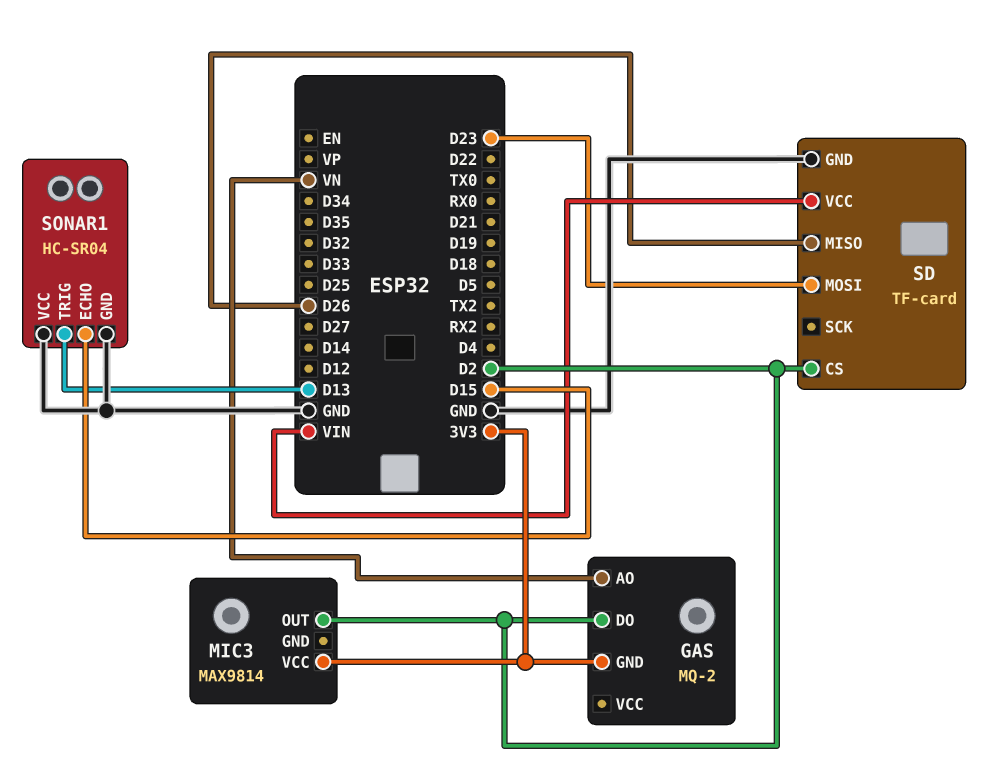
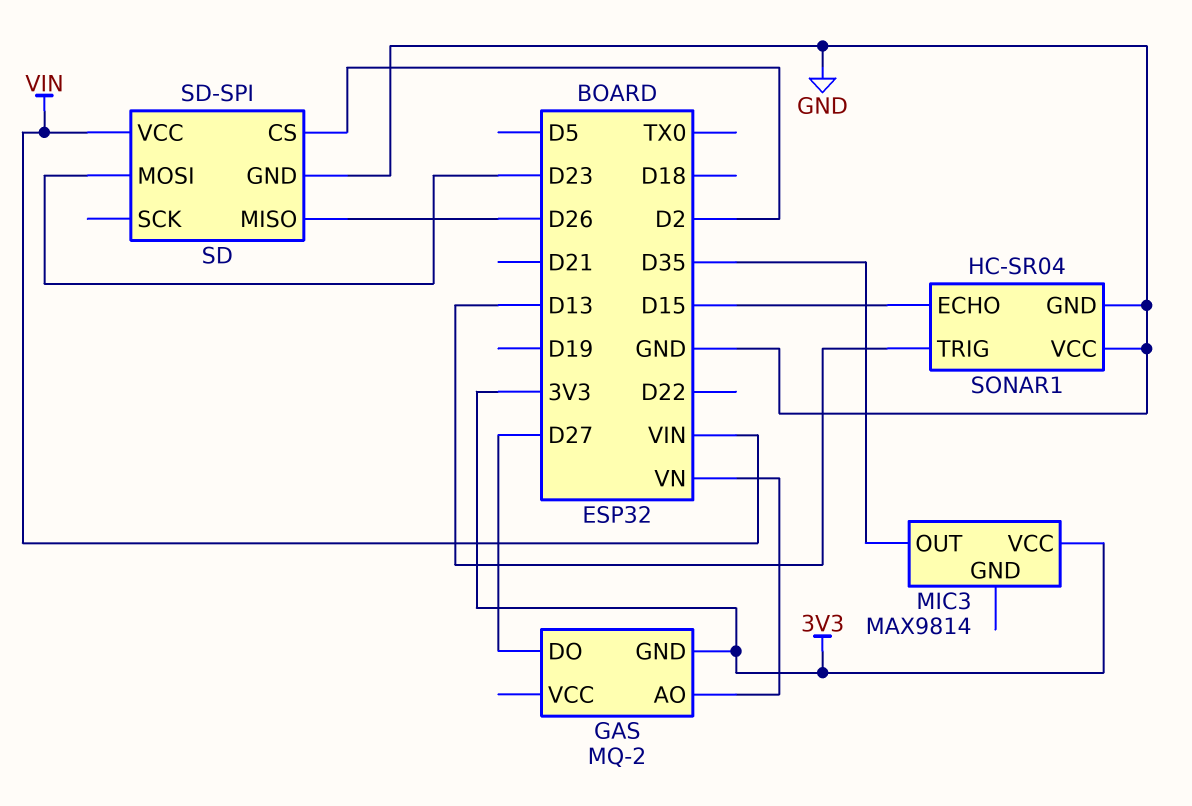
GAS pin DO: D2 -> D27
MIC3 pin OUT: D2 -> D35
SD: TF-card -> SD-SPI

